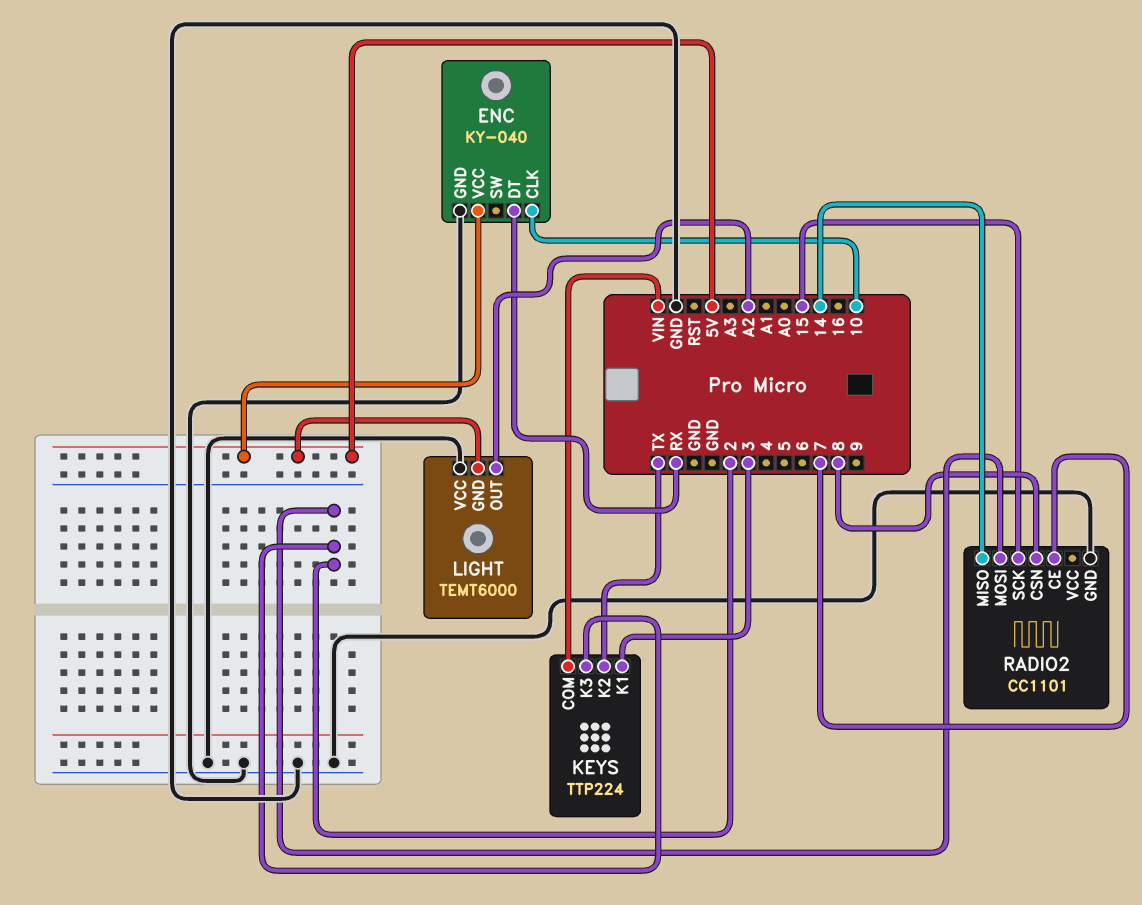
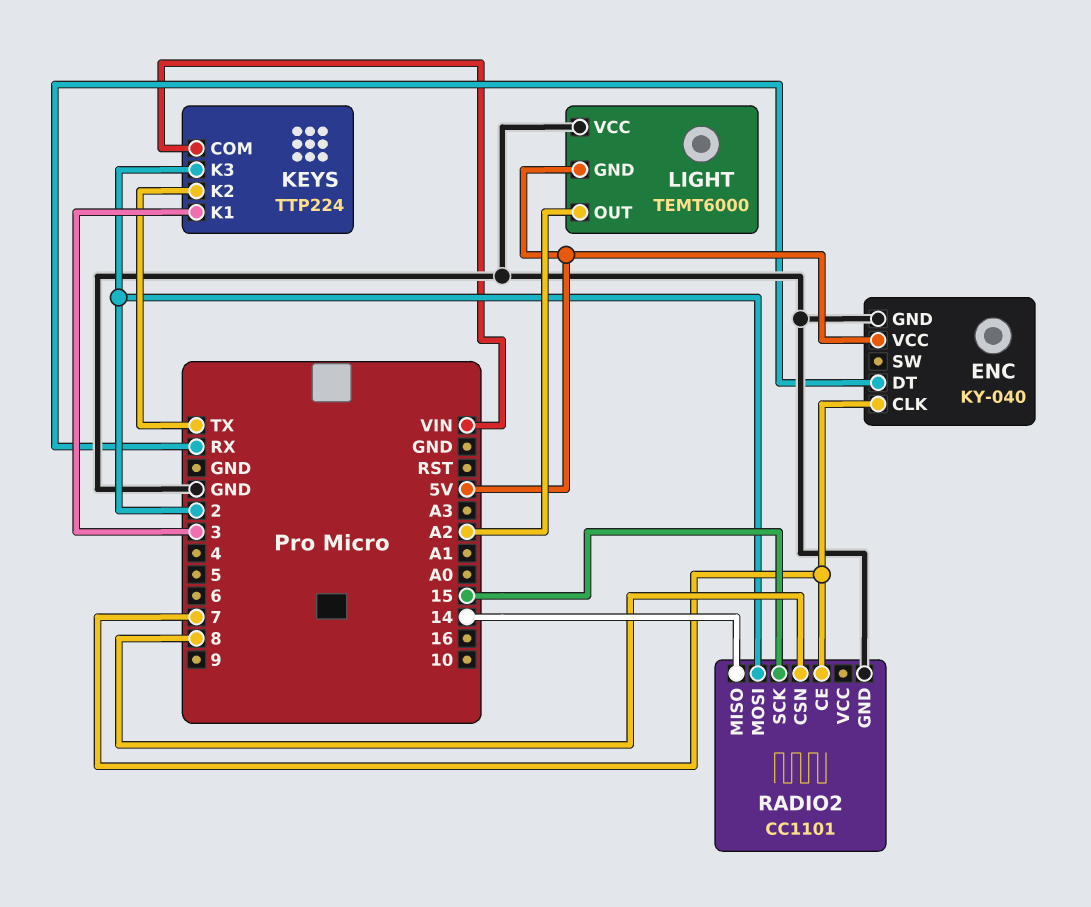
ENC pin CLK: 10 -> 7

